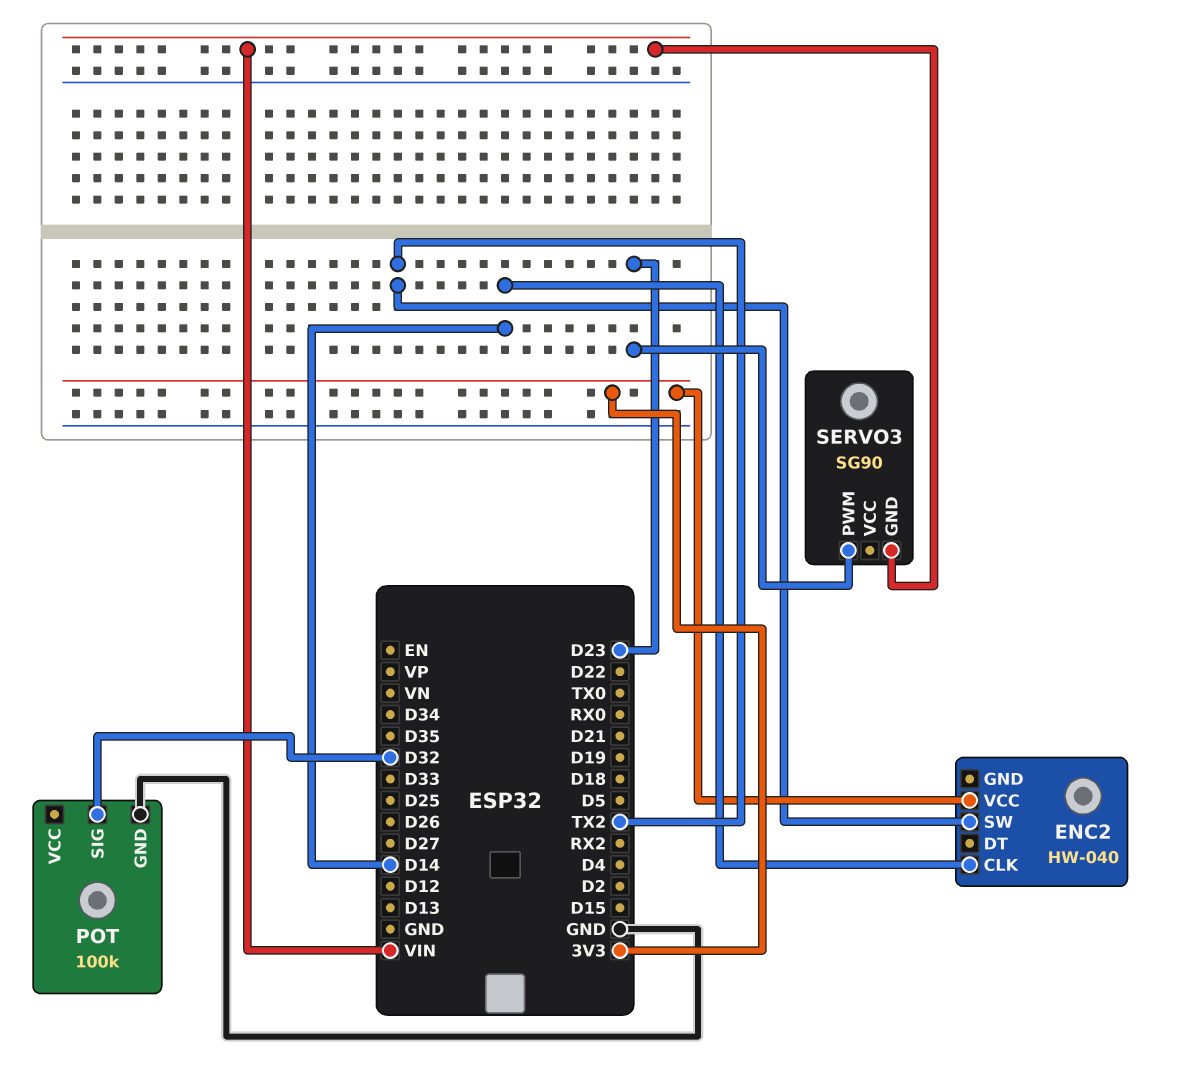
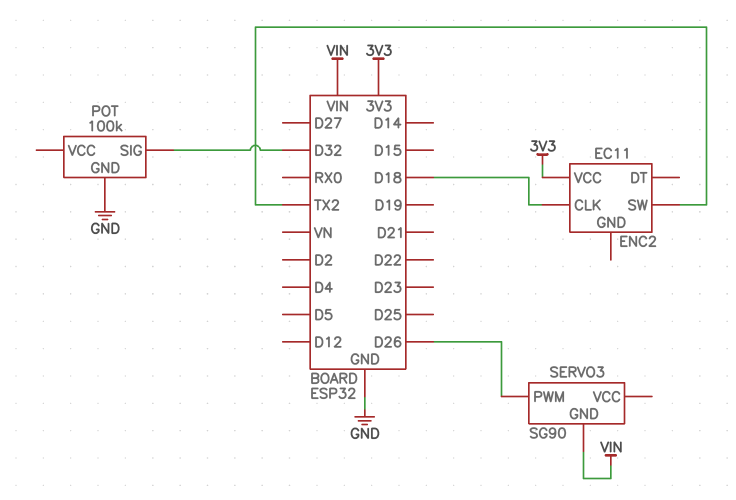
ENC2: HW-040 -> EC11
ENC2 pin CLK: D14 -> D18
SERVO3 pin PWM: D23 -> D26

